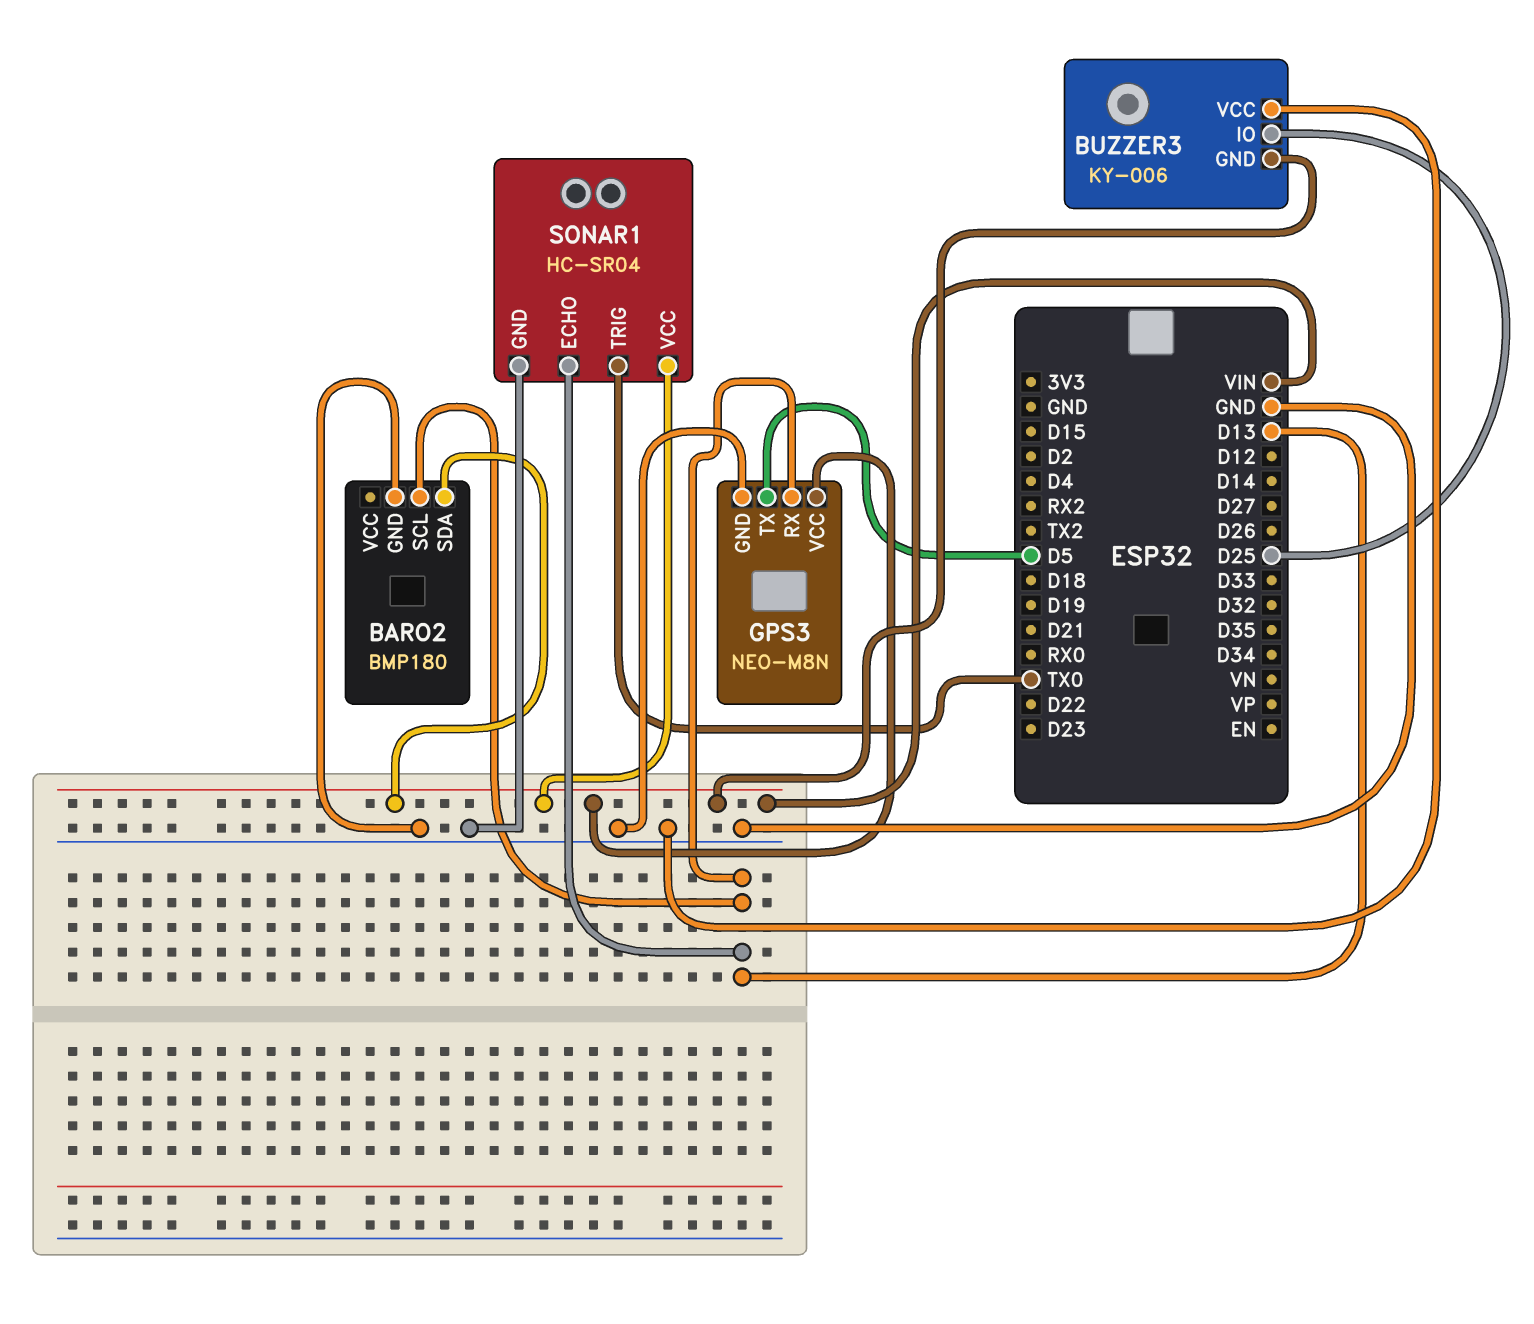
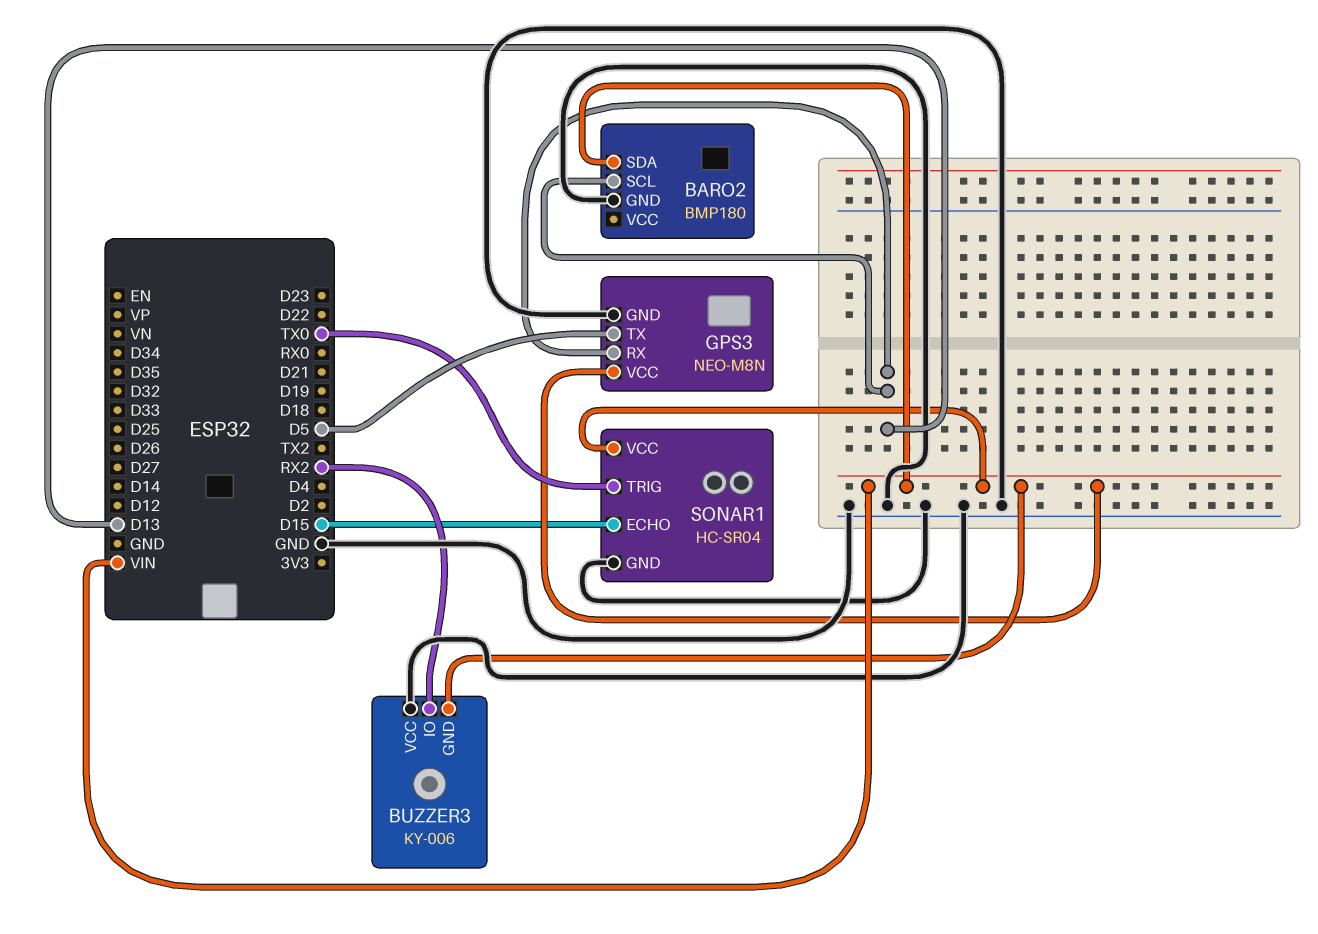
BUZZER3 pin IO: D25 -> RX2
SONAR1 pin ECHO: D13 -> D15

